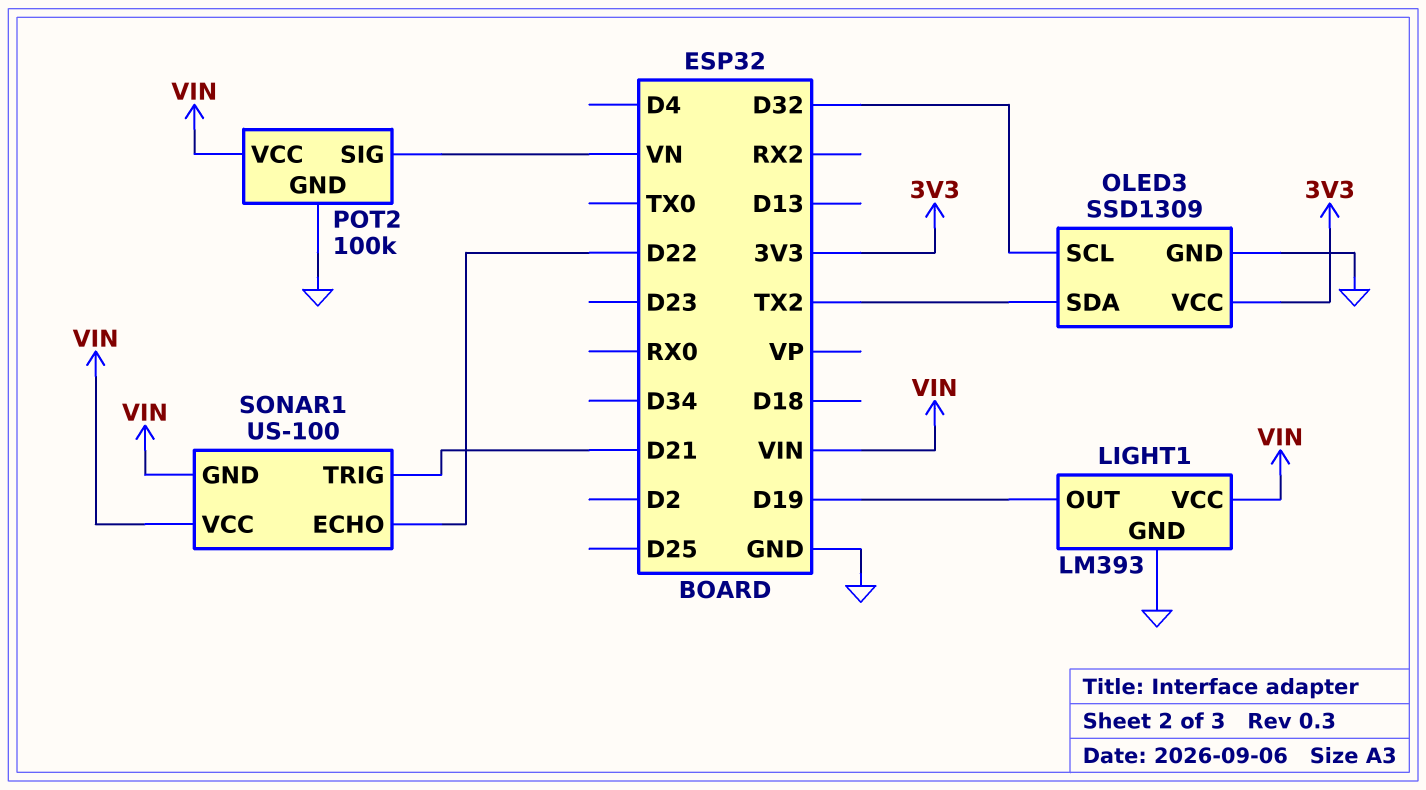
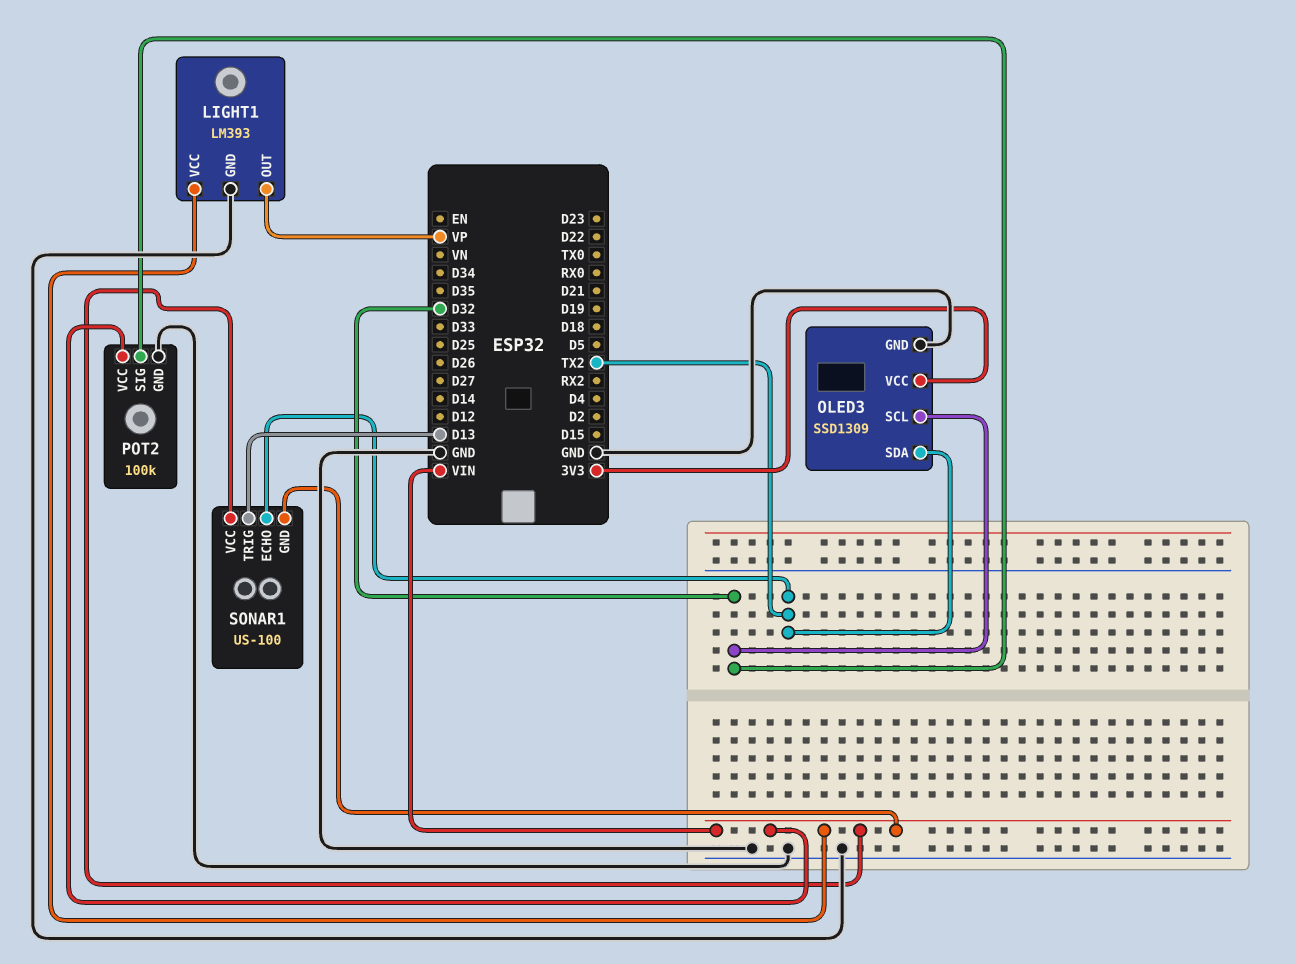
LIGHT1 pin OUT: D19 -> VP
POT2 pin SIG: VN -> D32
SONAR1 pin ECHO: D22 -> TX2
SONAR1 pin TRIG: D21 -> D13

